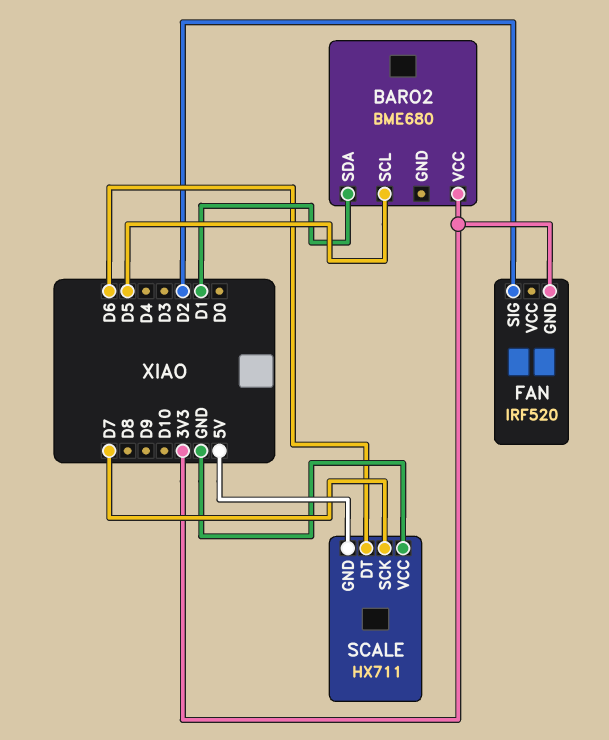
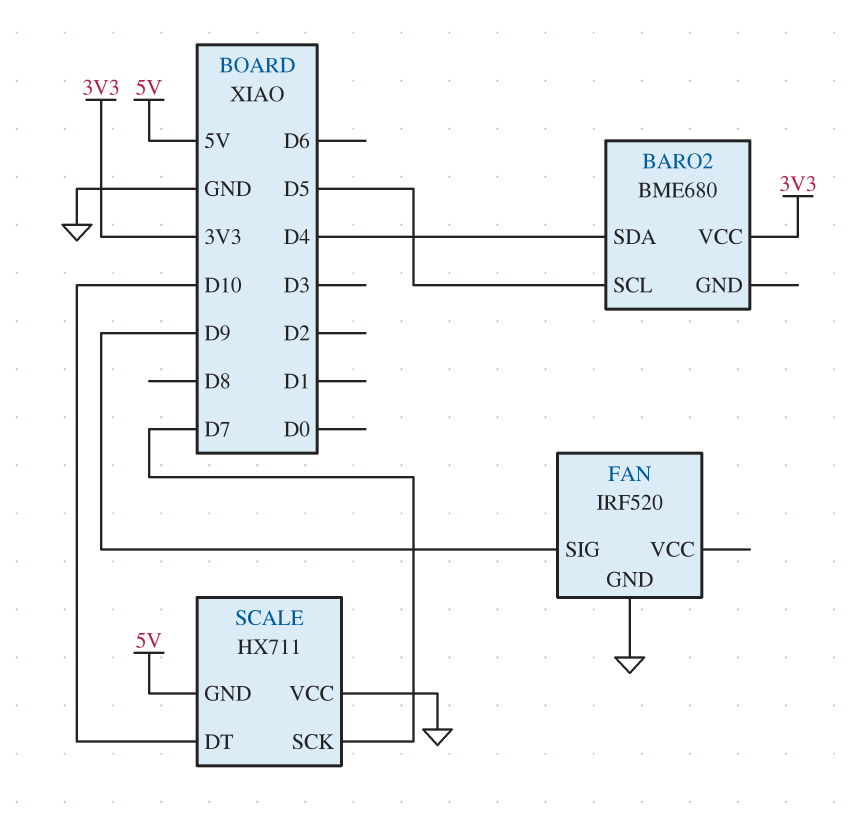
BARO2 pin SDA: D1 -> D4
FAN pin GND: 3V3 -> GND
FAN pin SIG: D2 -> D9
SCALE pin DT: D6 -> D10

